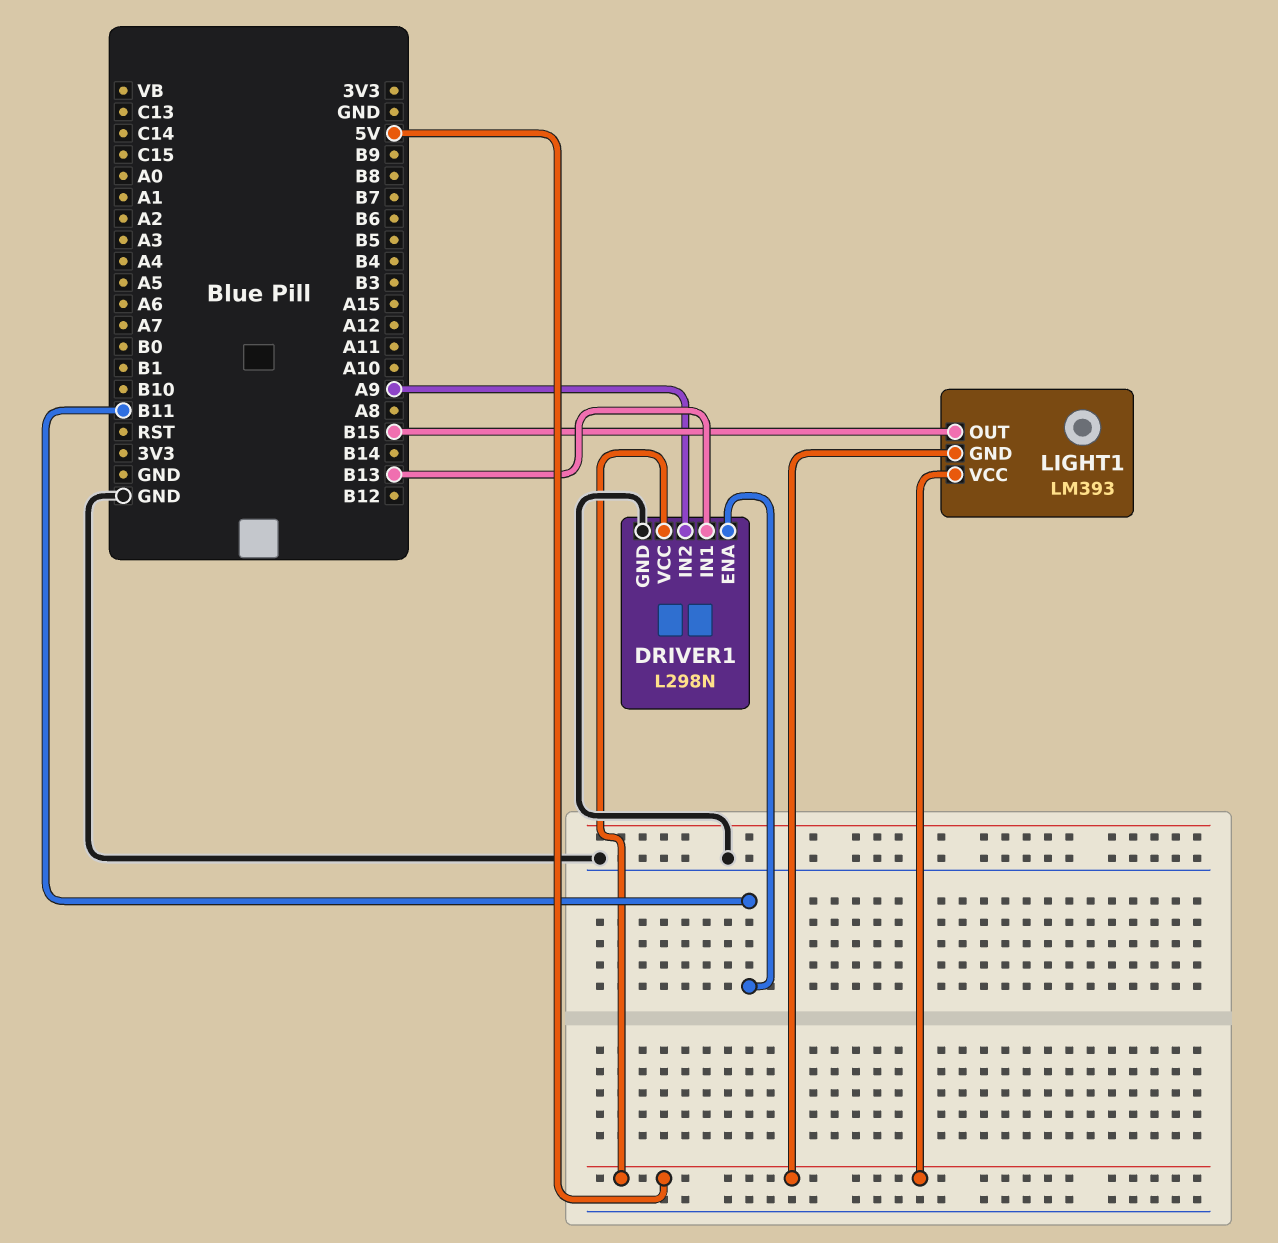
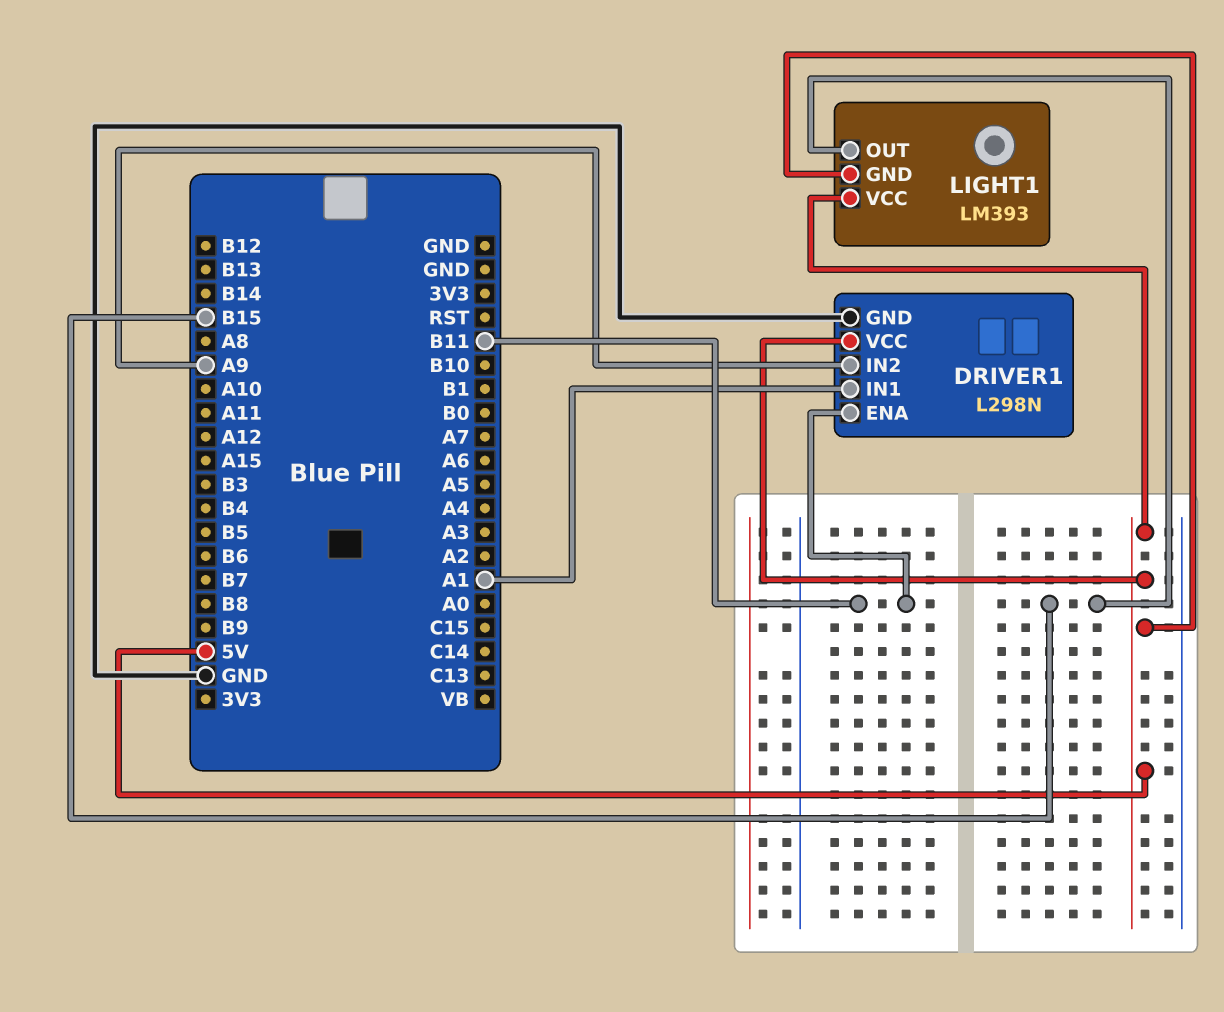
DRIVER1 pin IN1: B13 -> A1

